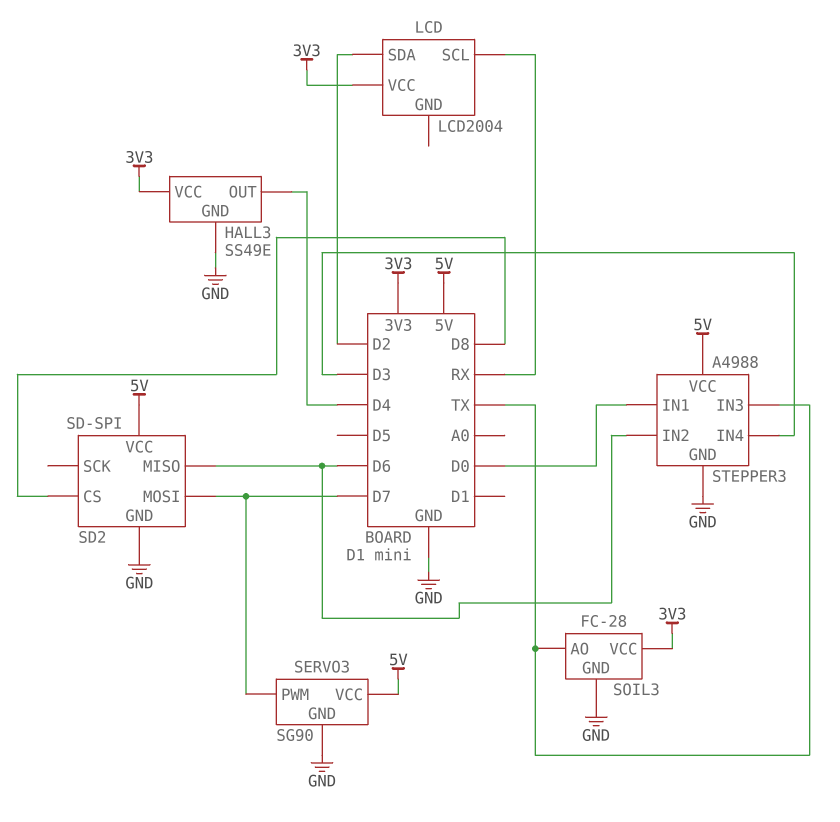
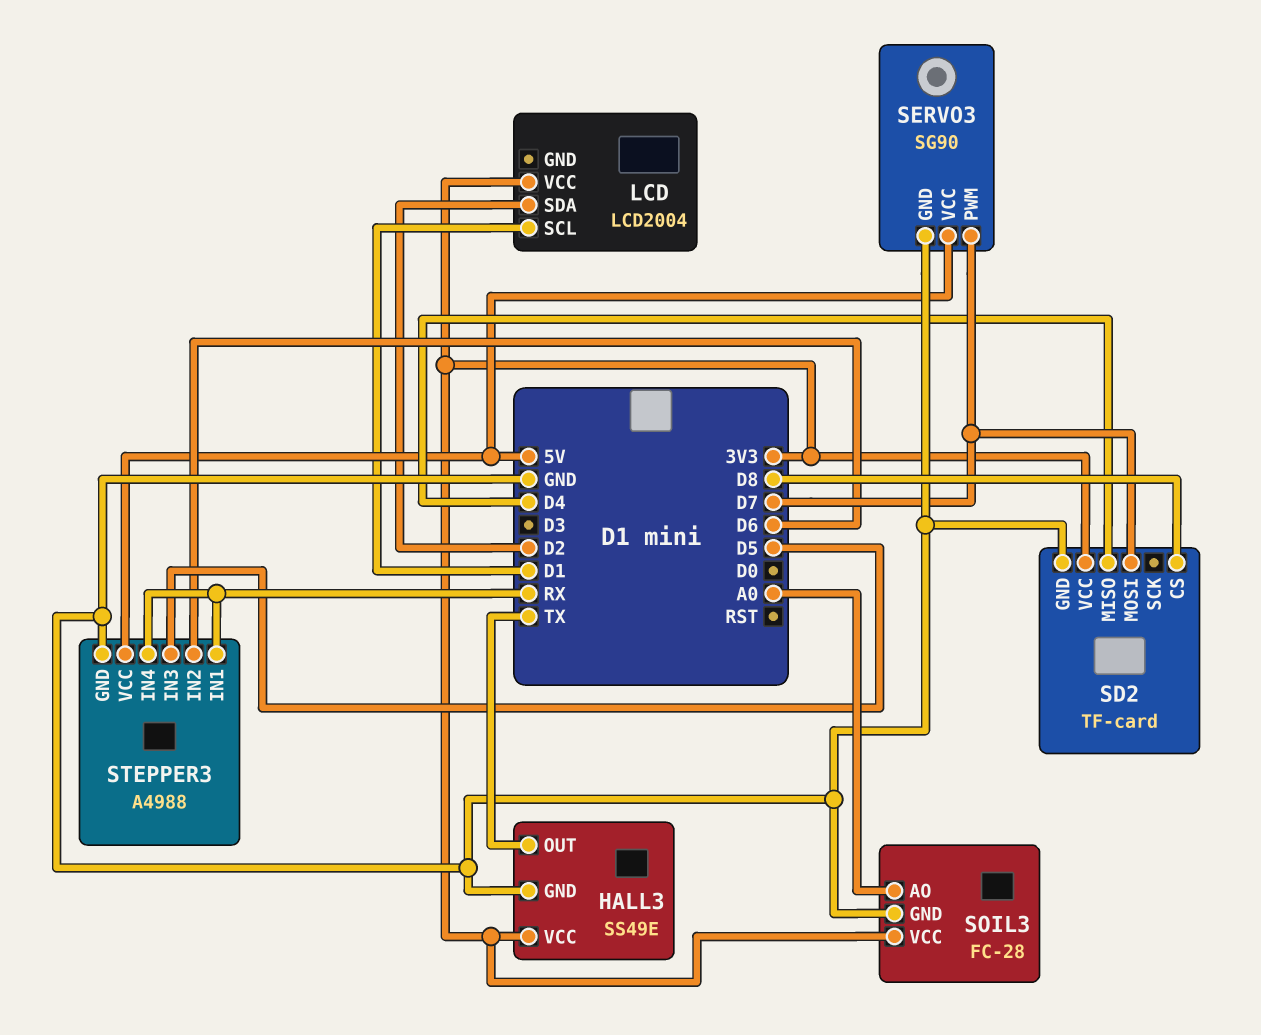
HALL3 pin OUT: D4 -> TX
LCD pin SCL: RX -> D1
SD2: SD-SPI -> TF-card
SD2 pin MISO: D6 -> D4
SD2 pin VCC: 5V -> 3V3
SOIL3 pin AO: TX -> A0
STEPPER3 pin IN1: D0 -> RX
STEPPER3 pin IN3: TX -> D5
STEPPER3 pin IN4: D3 -> RX

